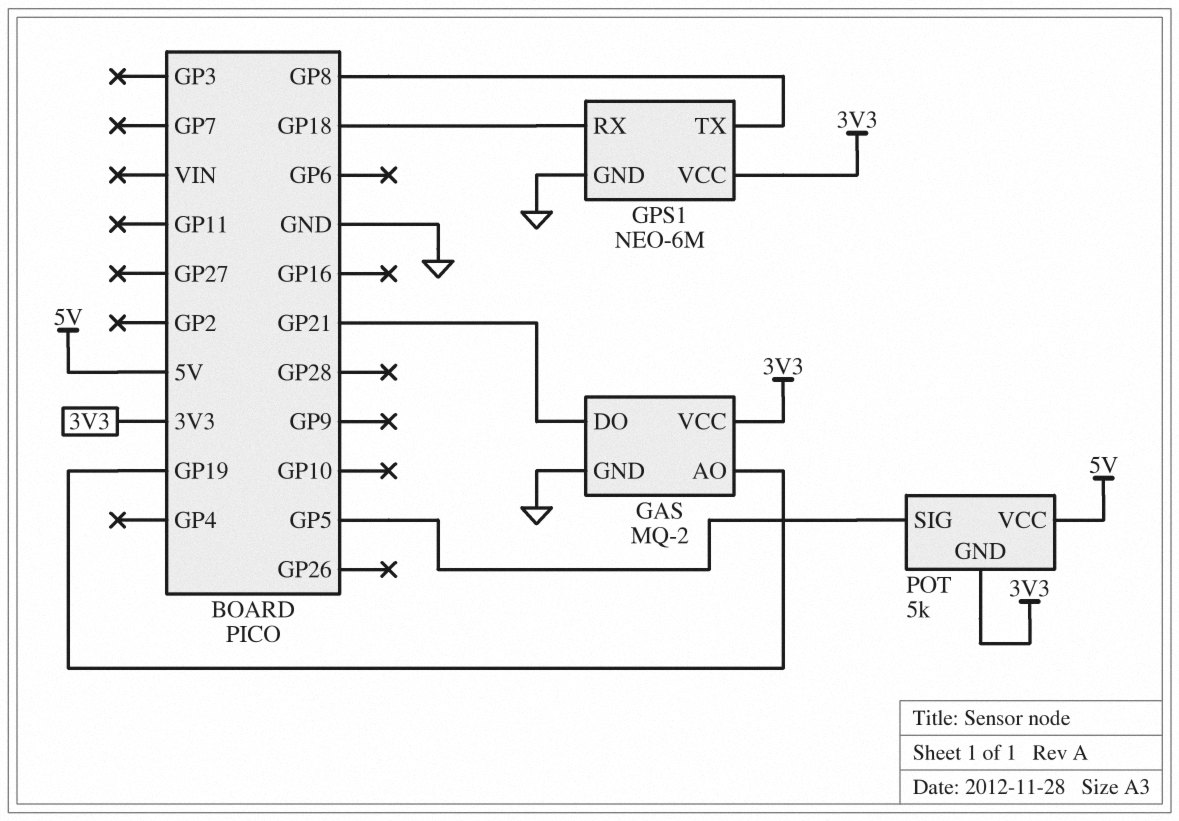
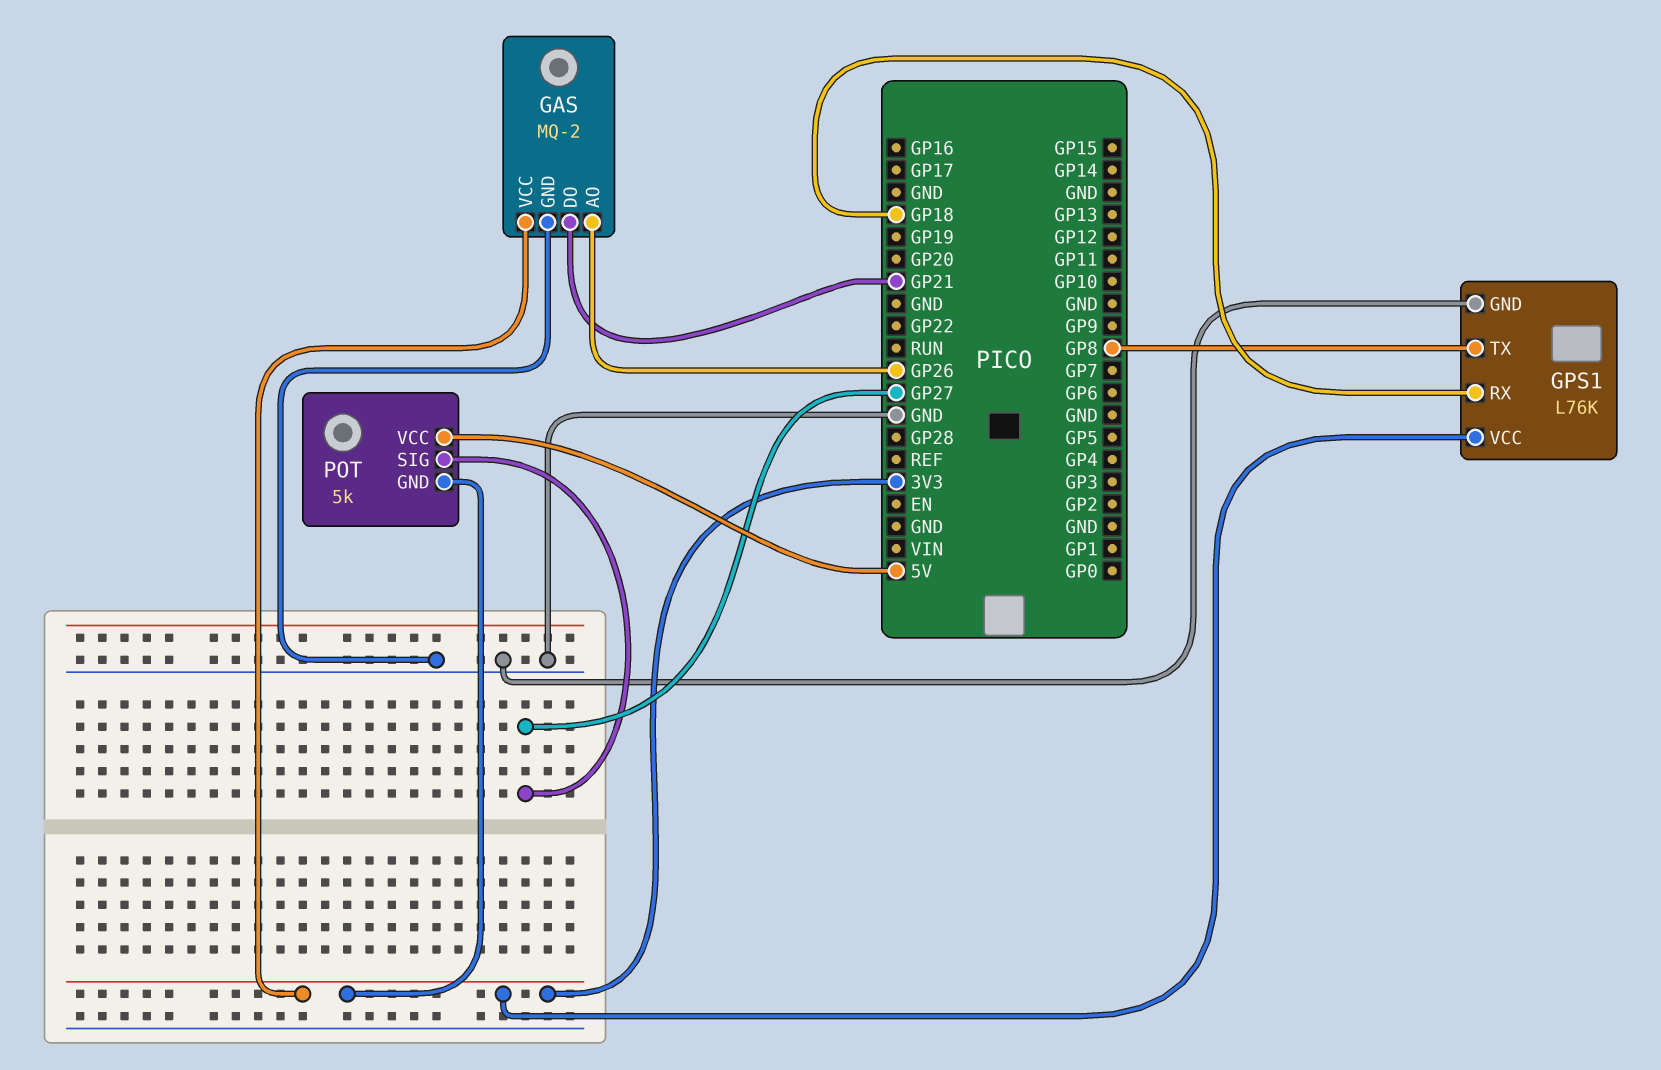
GAS pin AO: GP19 -> GP26
GPS1: NEO-6M -> L76K
POT pin SIG: GP5 -> GP27

